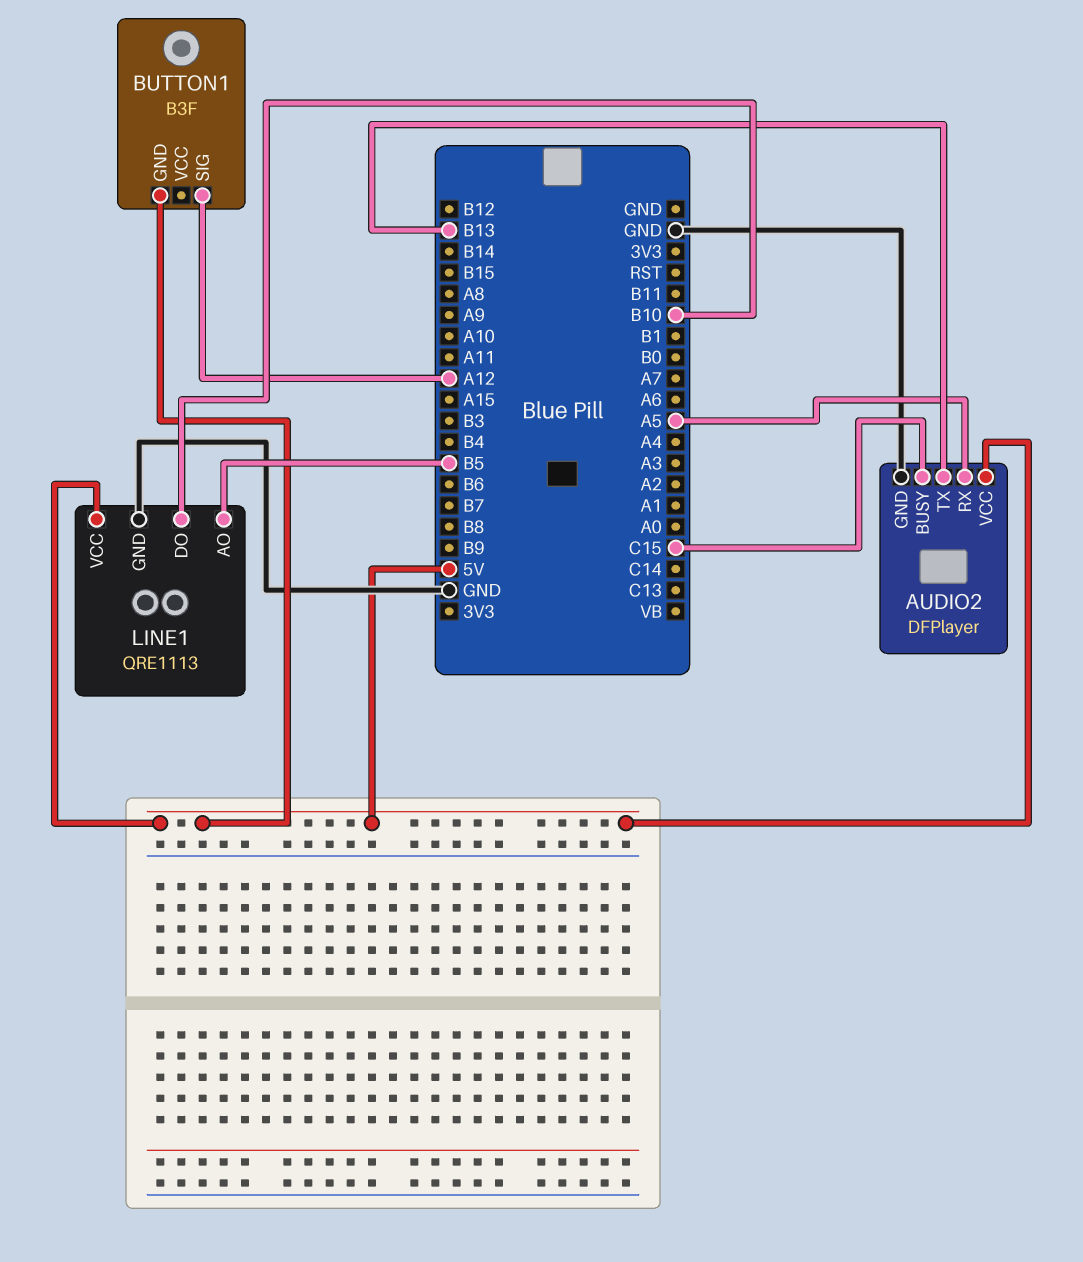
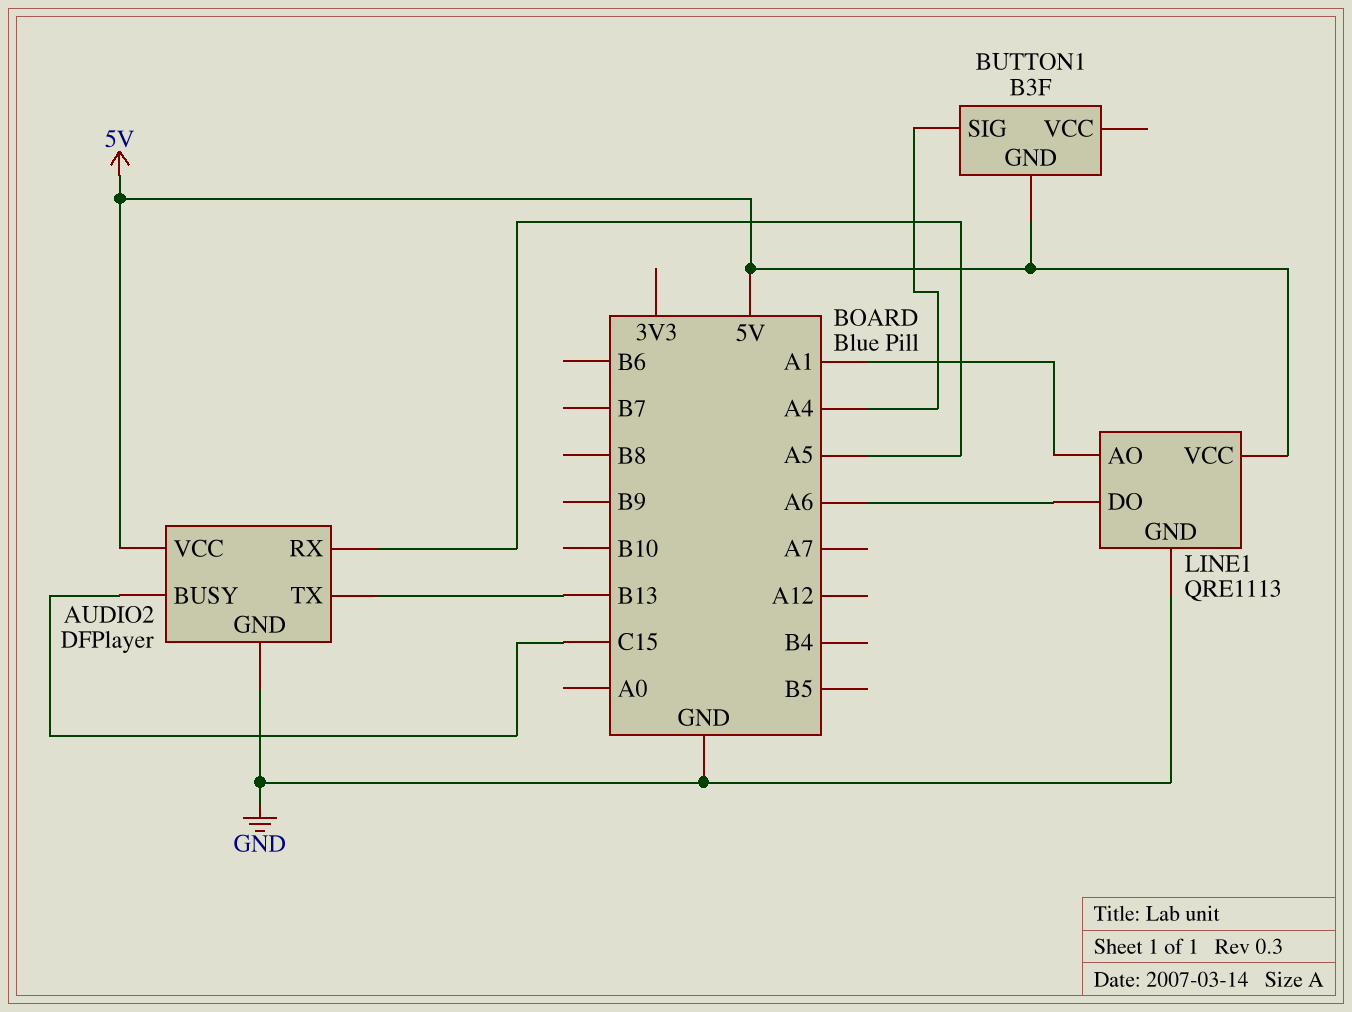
BUTTON1 pin SIG: A12 -> A4
LINE1 pin AO: B5 -> A1
LINE1 pin DO: B10 -> A6

